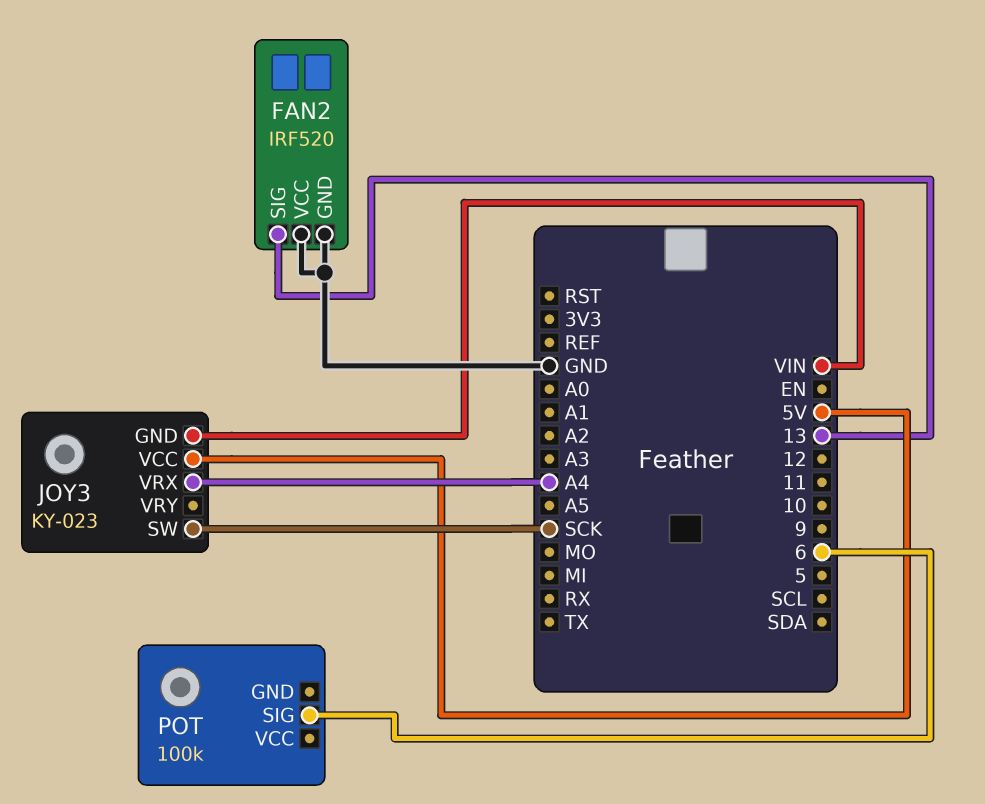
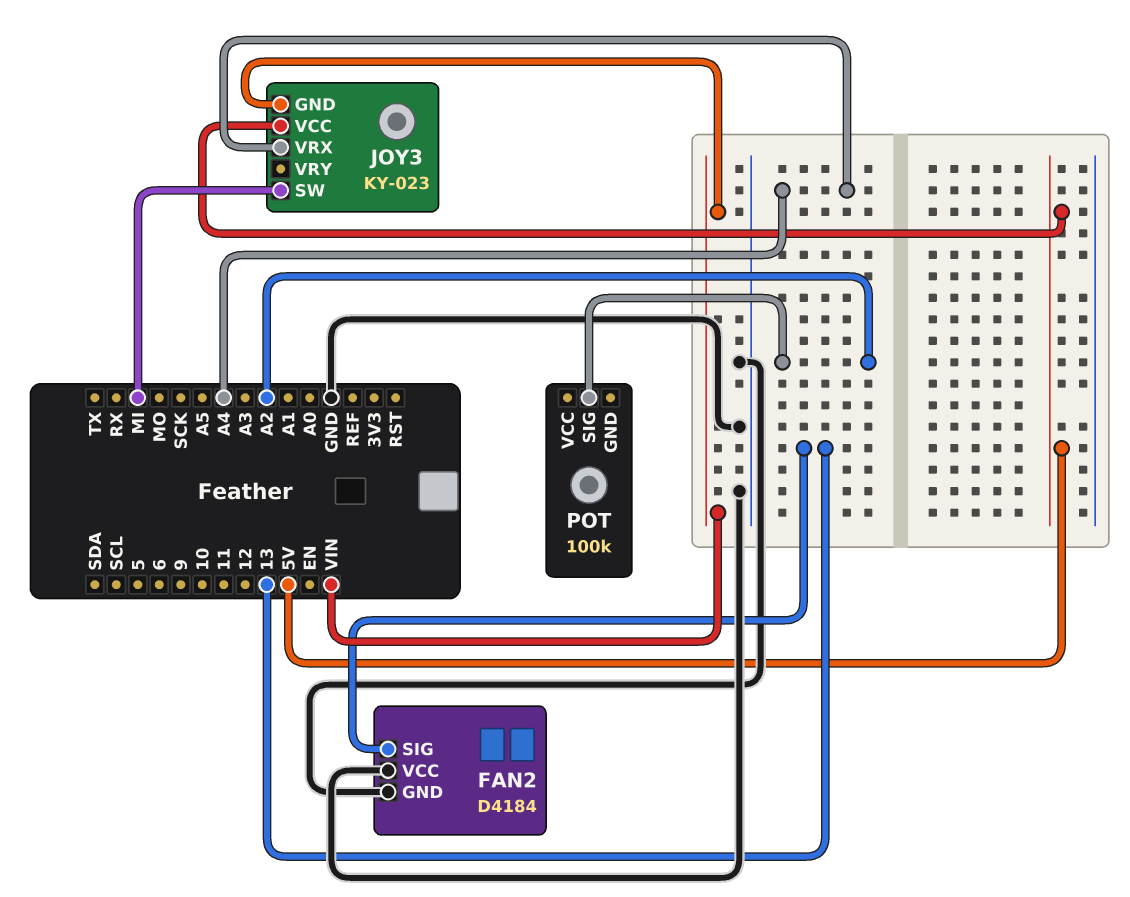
FAN2: IRF520 -> D4184
JOY3 pin SW: SCK -> MI
POT pin SIG: 6 -> A2

